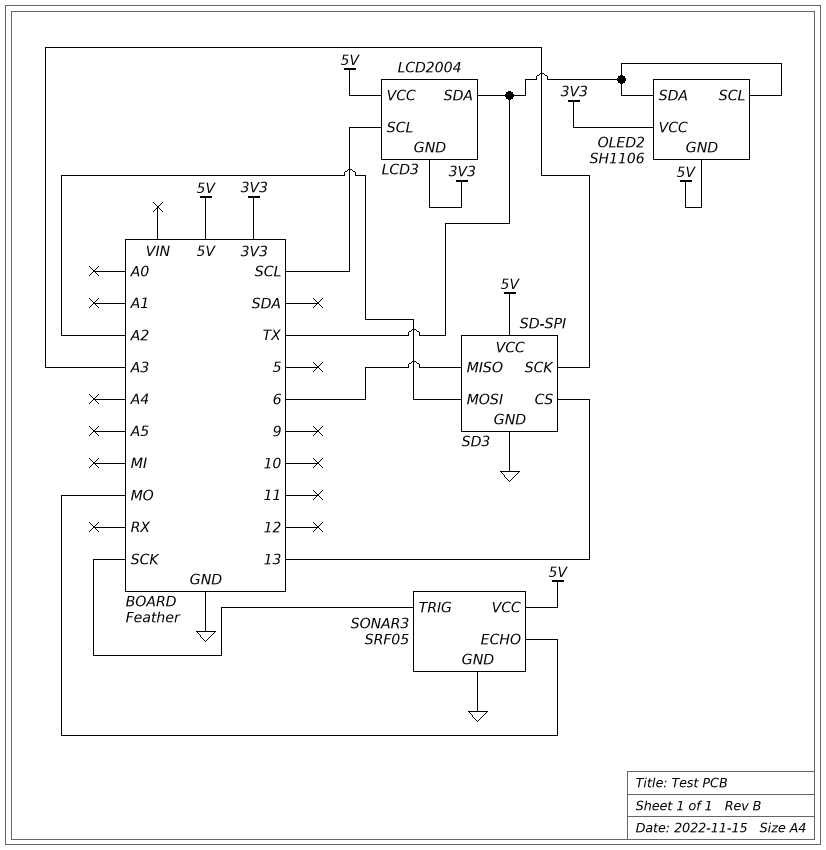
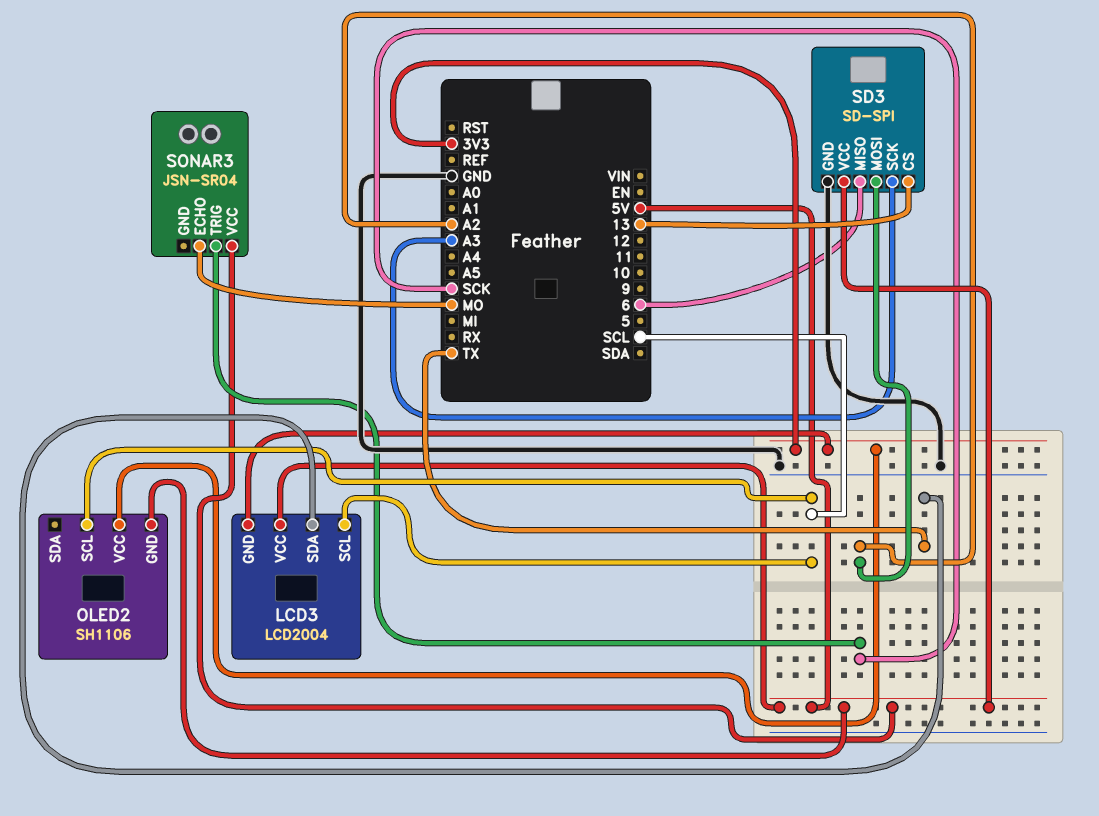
OLED2 pin SCL: TX -> SCL
OLED2 pin SDA: TX -> none
SONAR3: SRF05 -> JSN-SR04
SONAR3 pin GND: GND -> none

